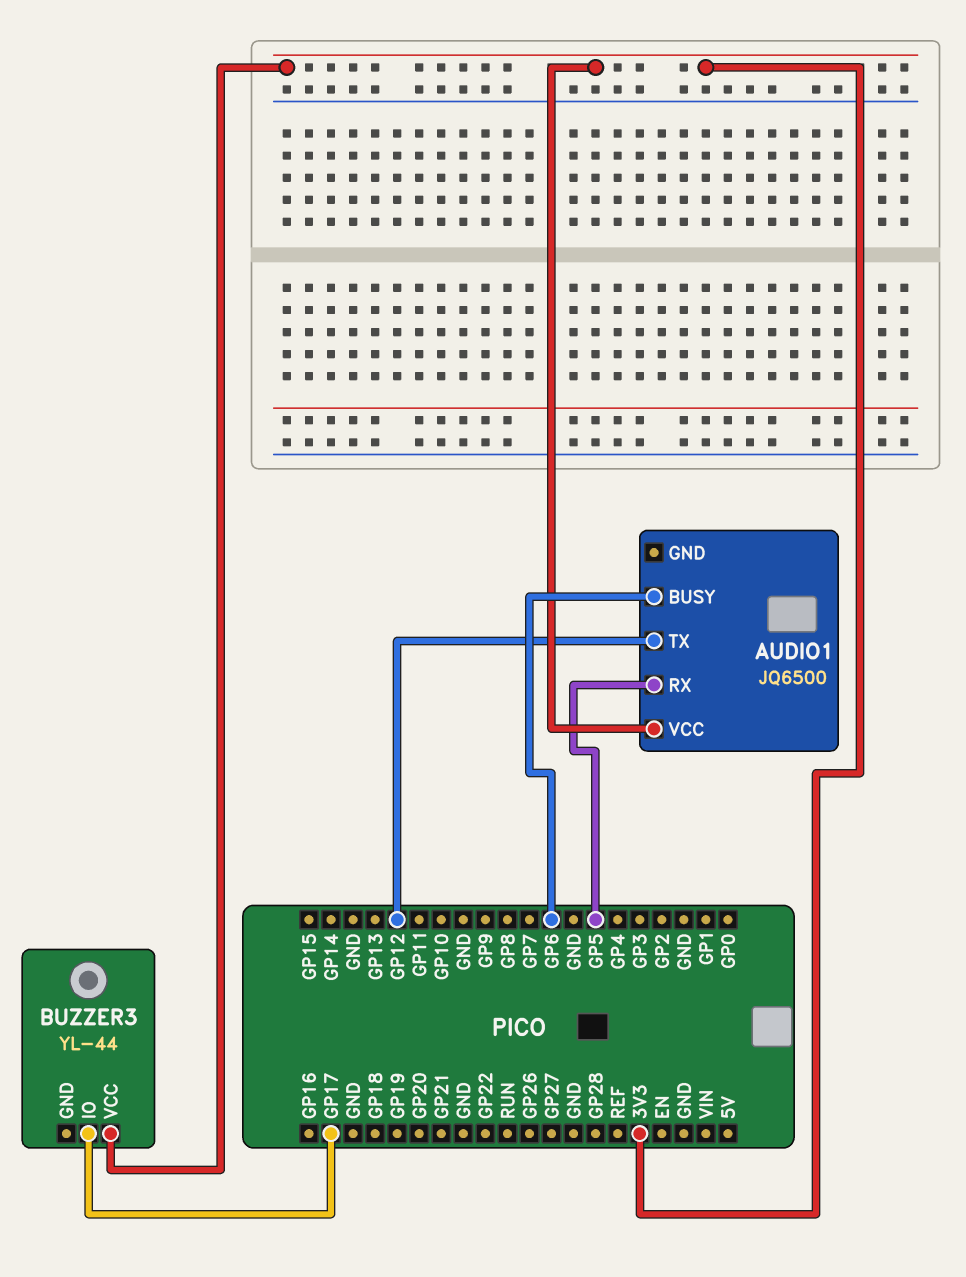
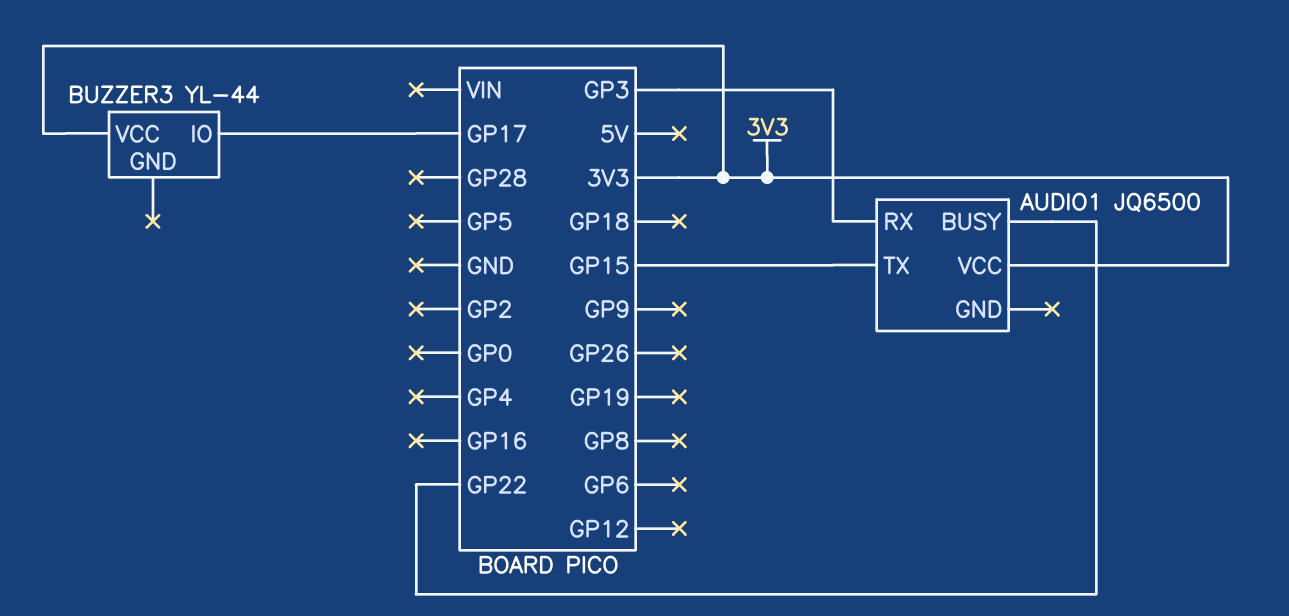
AUDIO1 pin BUSY: GP6 -> GP22
AUDIO1 pin RX: GP5 -> GP3
AUDIO1 pin TX: GP12 -> GP15

